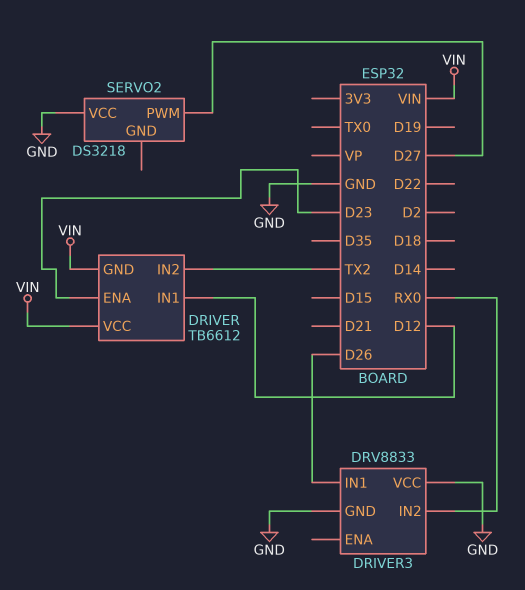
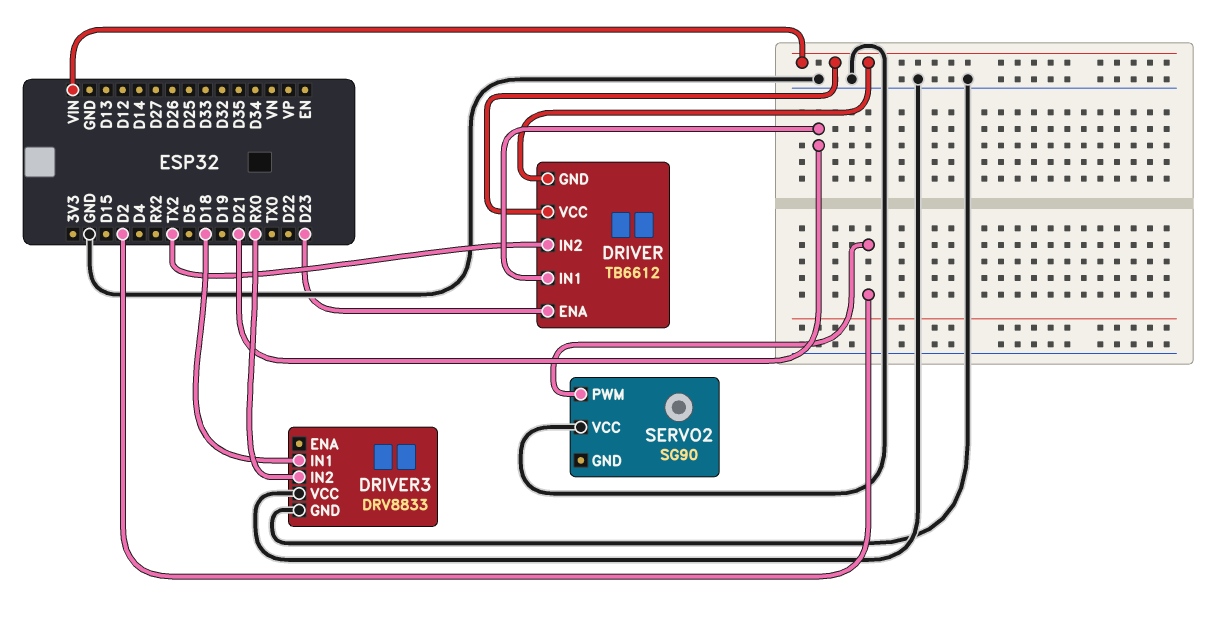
DRIVER pin IN1: D12 -> D21
DRIVER3 pin IN1: D26 -> D18
SERVO2: DS3218 -> SG90
SERVO2 pin PWM: D27 -> D2

